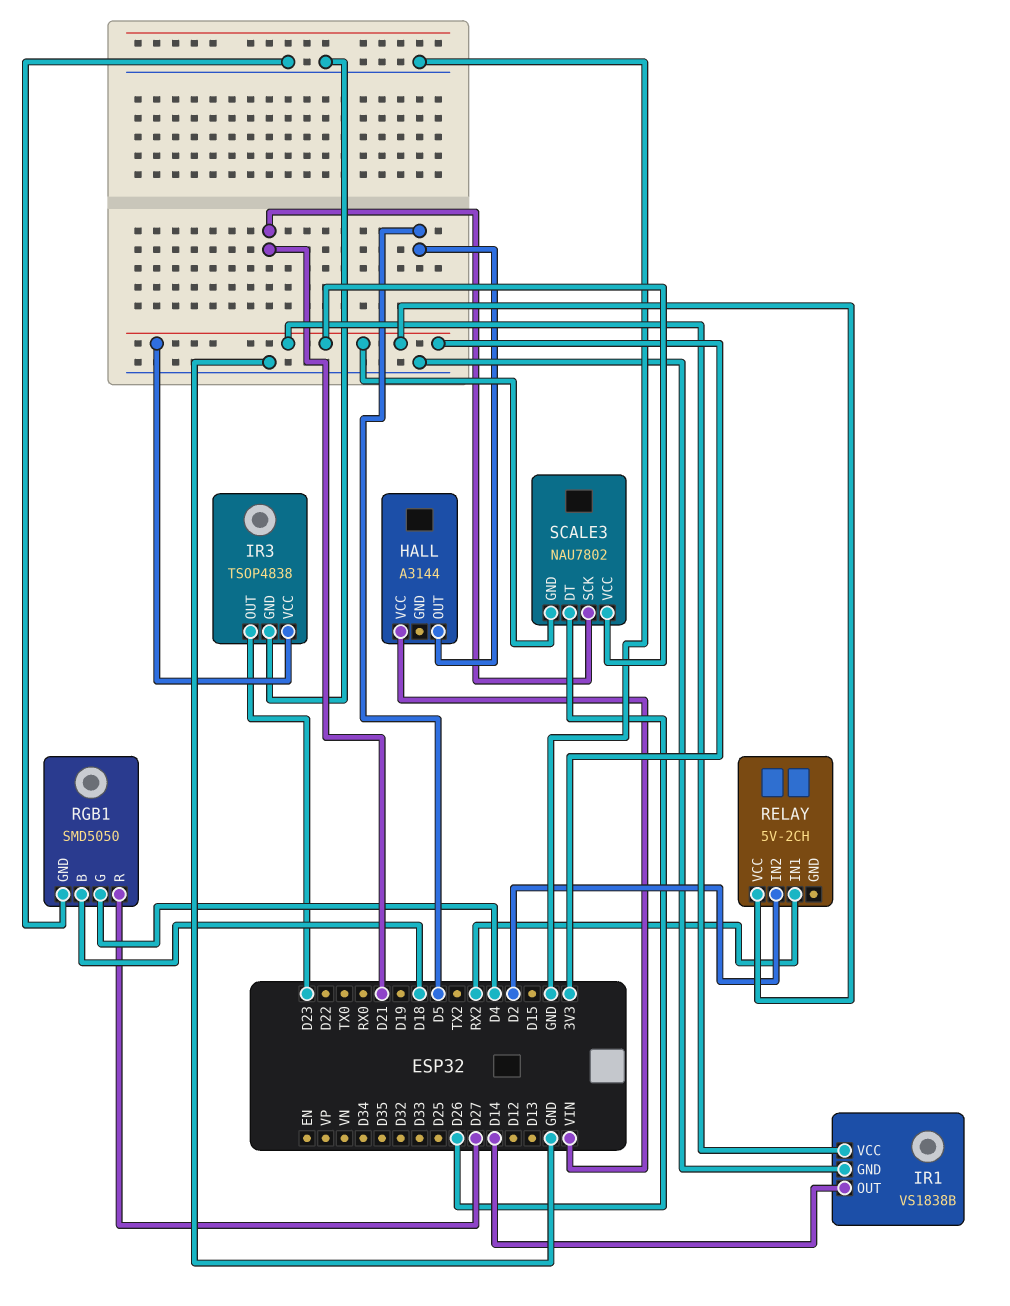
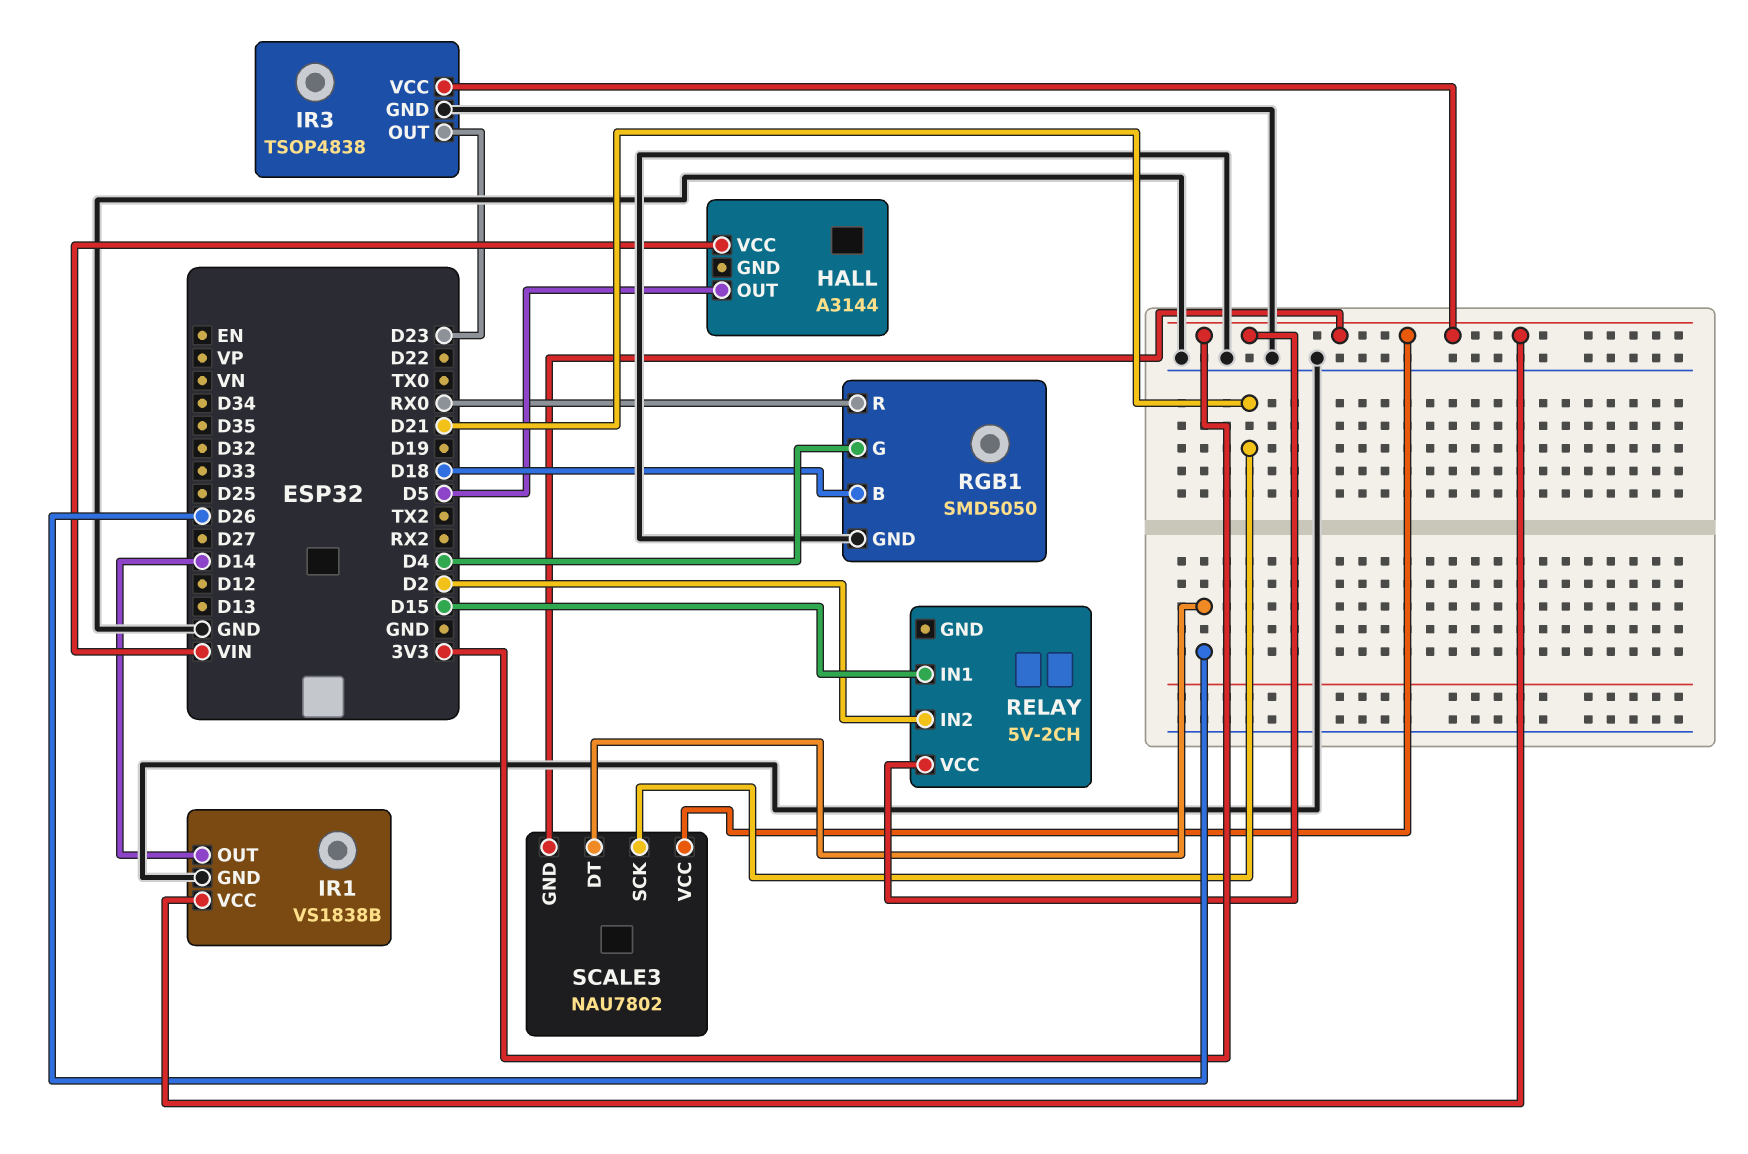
RELAY pin IN1: RX2 -> D15
RGB1 pin R: D27 -> RX0

